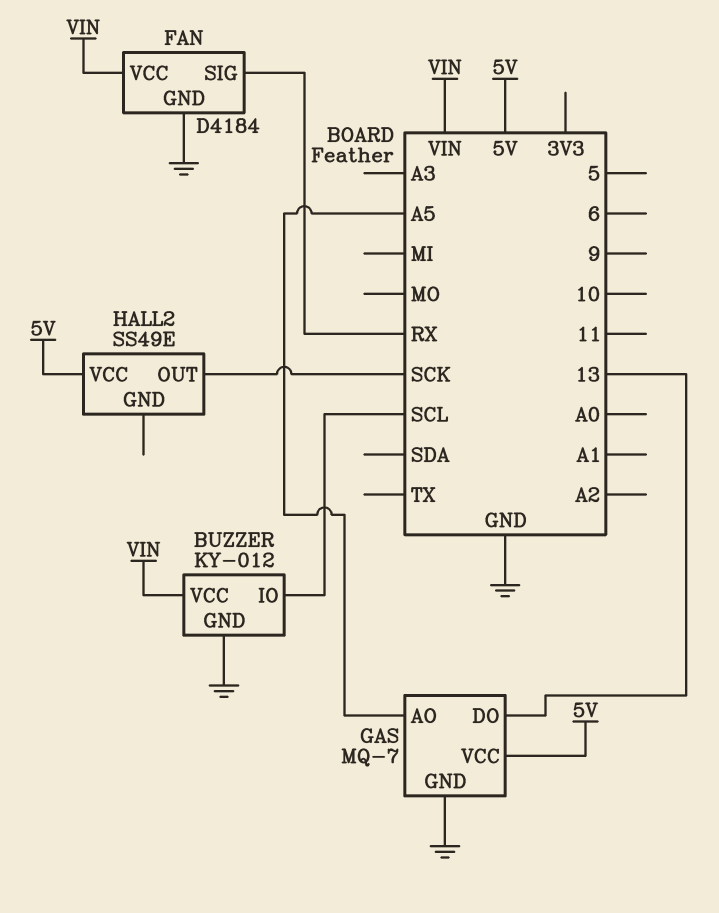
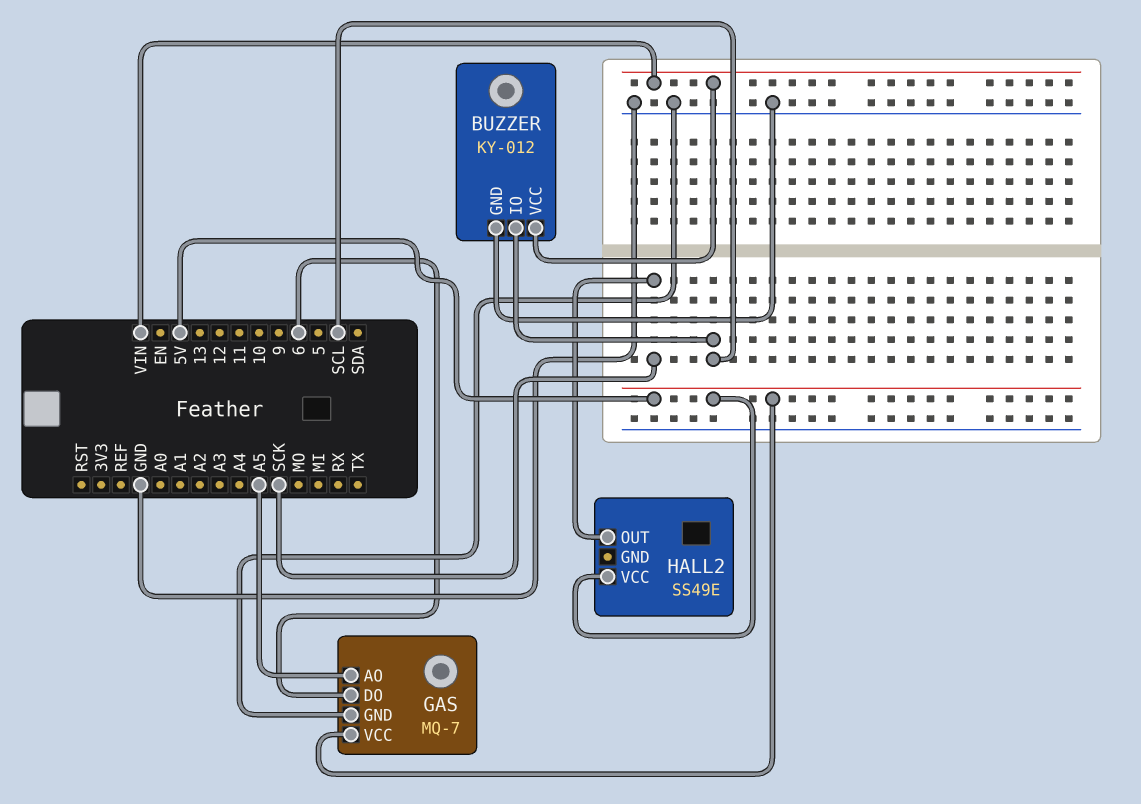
FAN: D4184 -> none
FAN pin GND: GND -> none
FAN pin SIG: RX -> none
FAN pin VCC: VIN -> none
GAS pin DO: 13 -> 6

